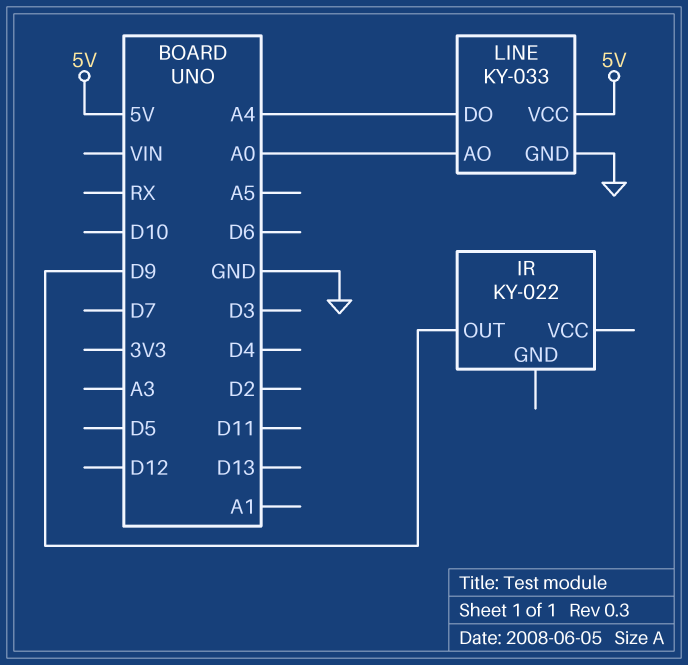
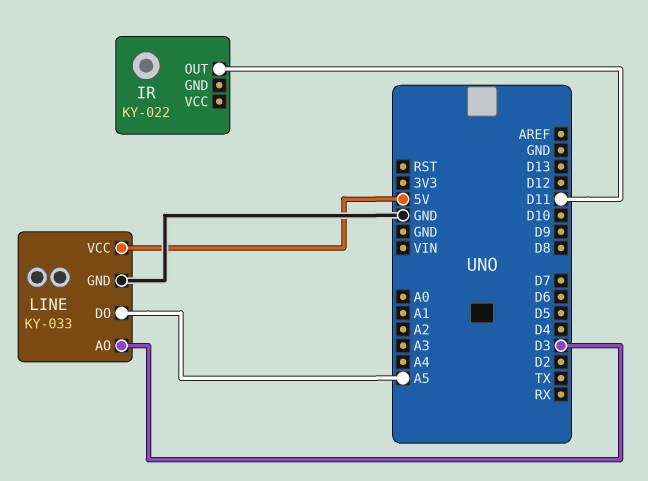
IR pin OUT: D9 -> D11
LINE pin AO: A0 -> D3
LINE pin DO: A4 -> A5

